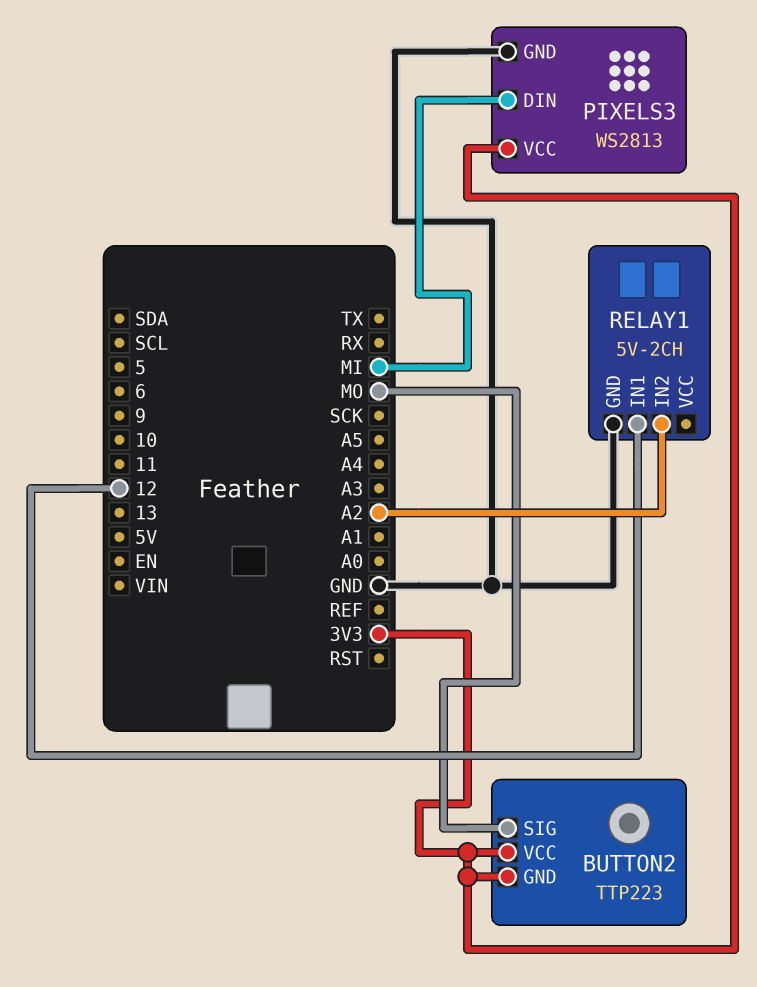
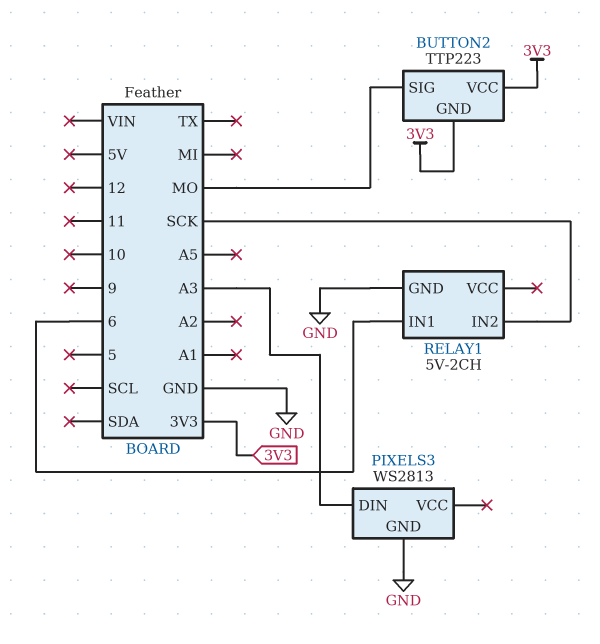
PIXELS3 pin DIN: MI -> A3
PIXELS3 pin VCC: 3V3 -> none
RELAY1 pin IN1: 12 -> 6
RELAY1 pin IN2: A2 -> SCK

